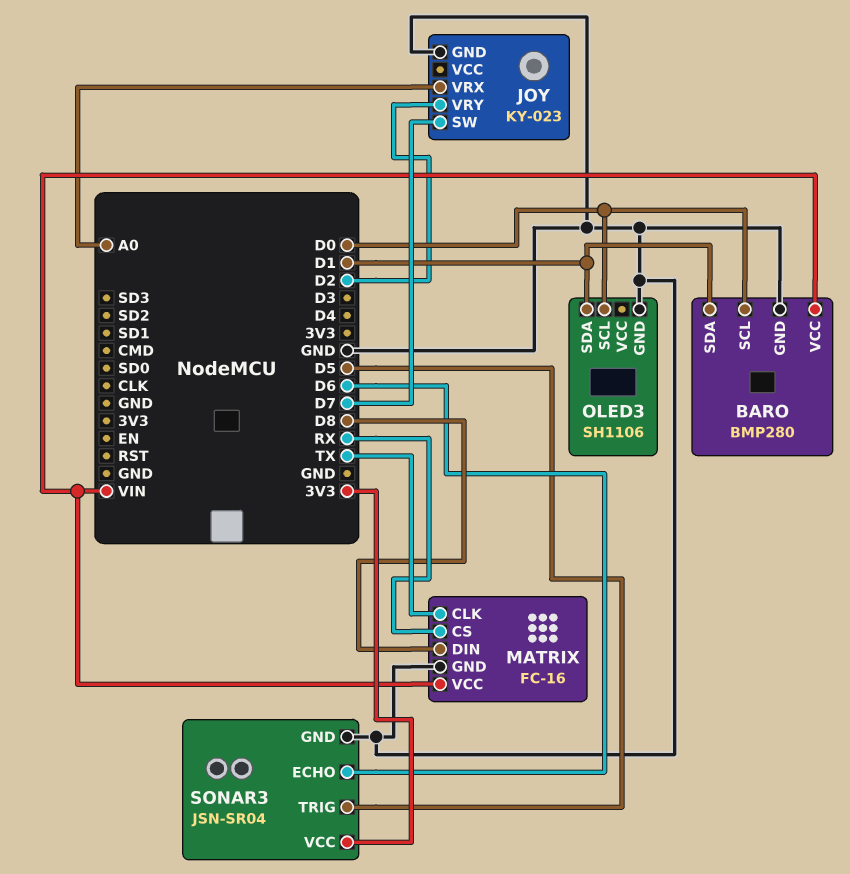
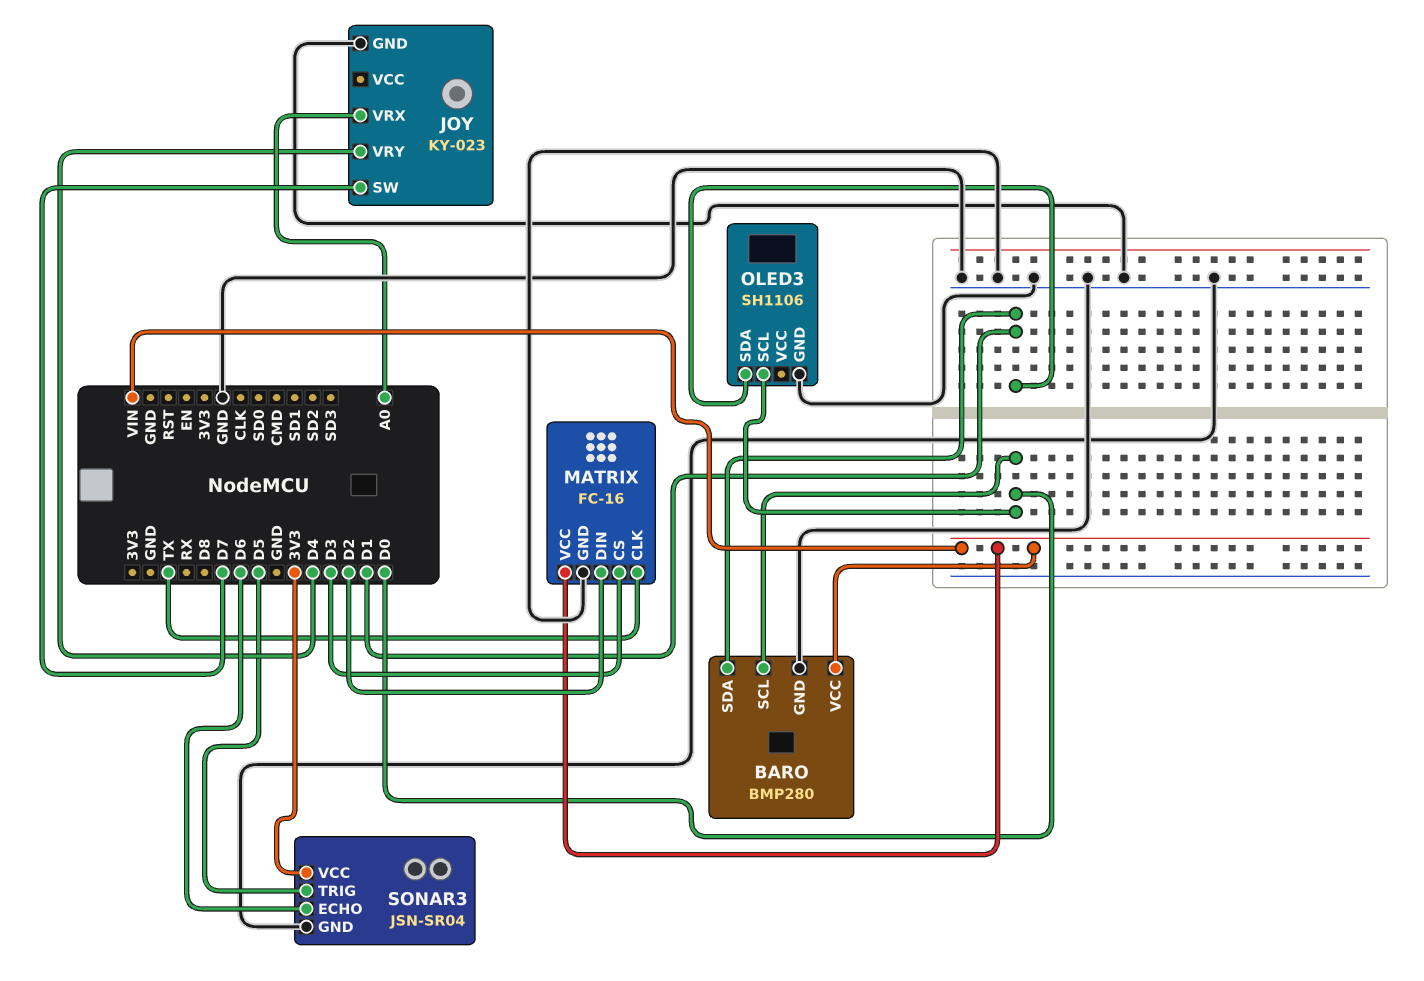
JOY pin VRY: D2 -> D4
MATRIX pin CS: RX -> D3
MATRIX pin DIN: D8 -> D2

